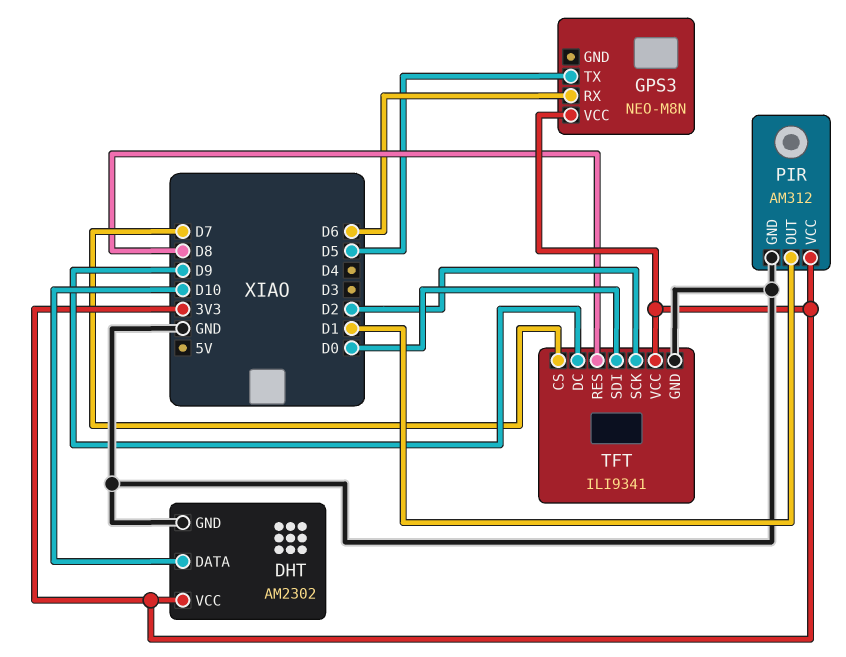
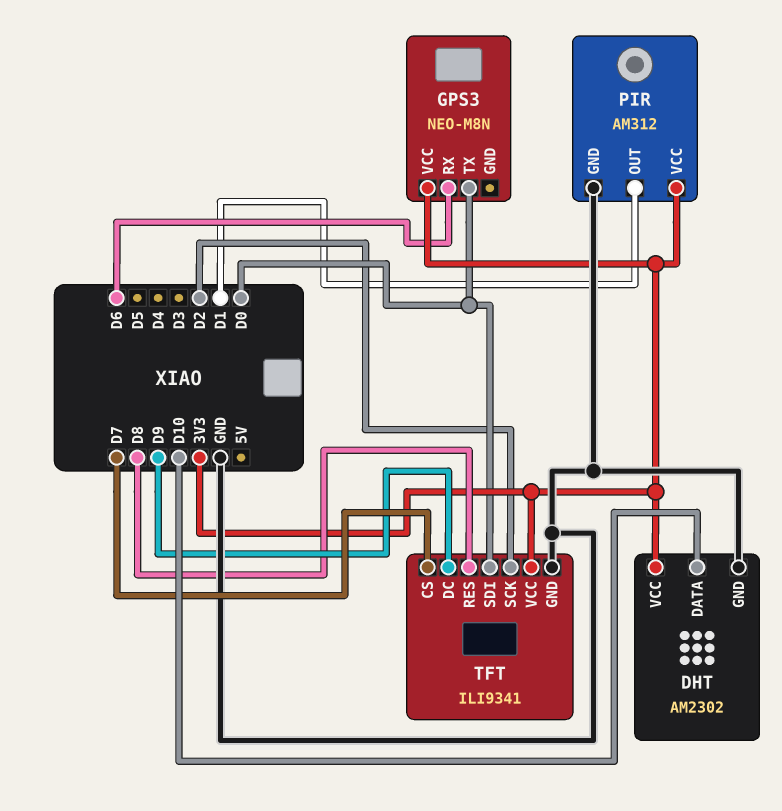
GPS3 pin TX: D5 -> D0

